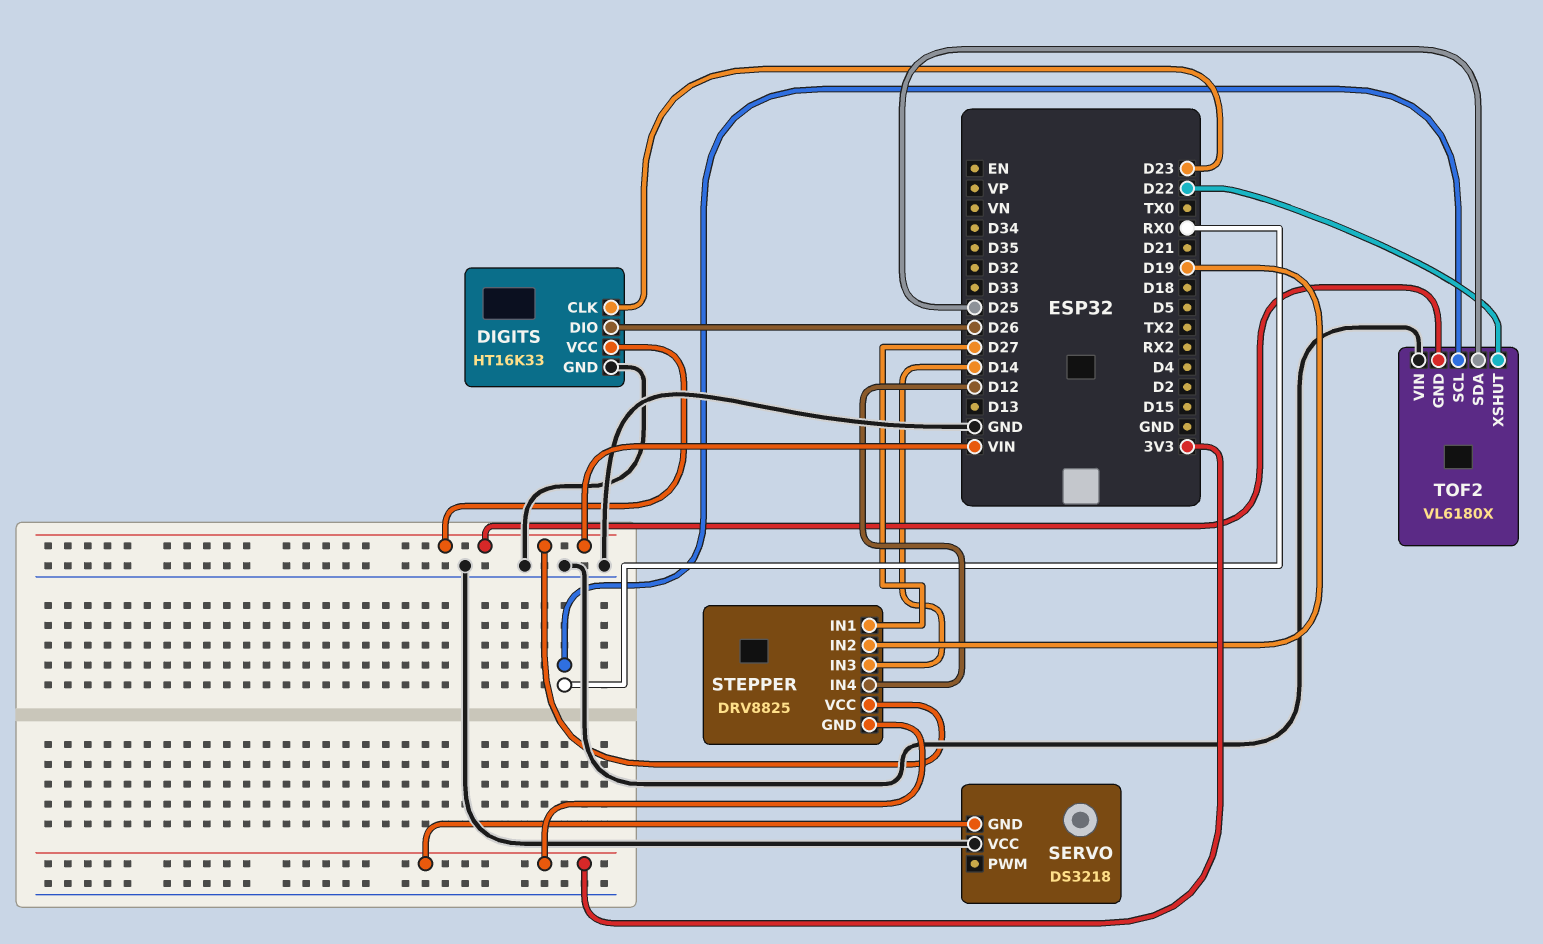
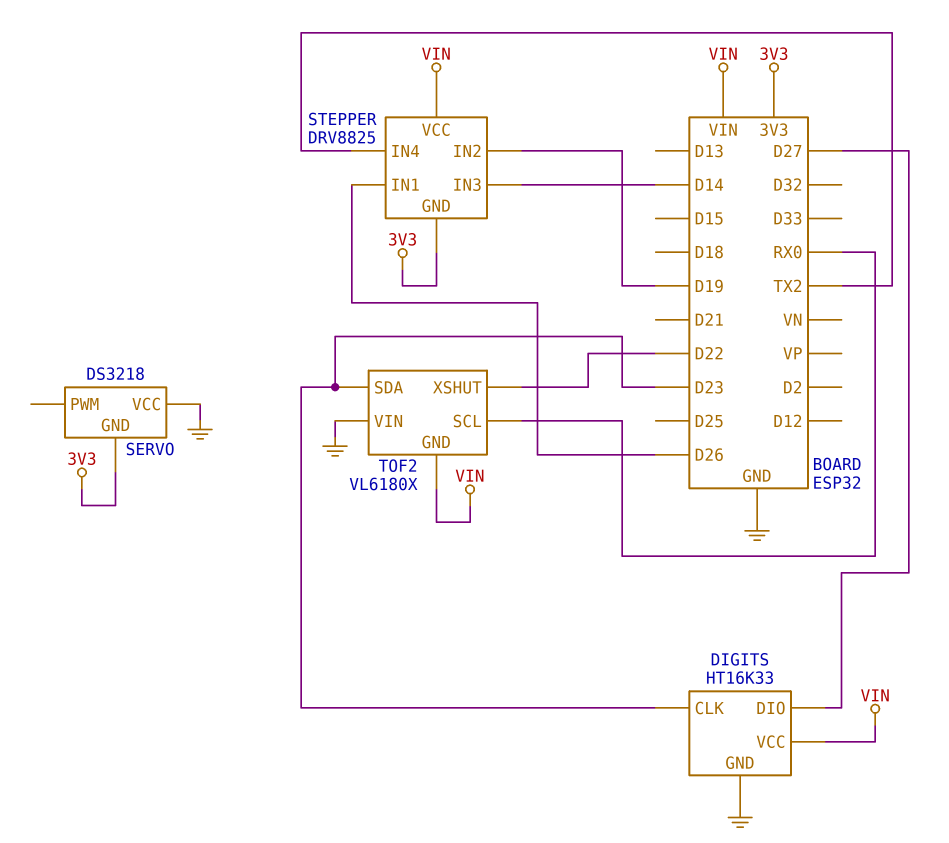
DIGITS pin DIO: D26 -> D27
STEPPER pin IN1: D27 -> D26
STEPPER pin IN4: D12 -> TX2
TOF2 pin SDA: D25 -> D23

